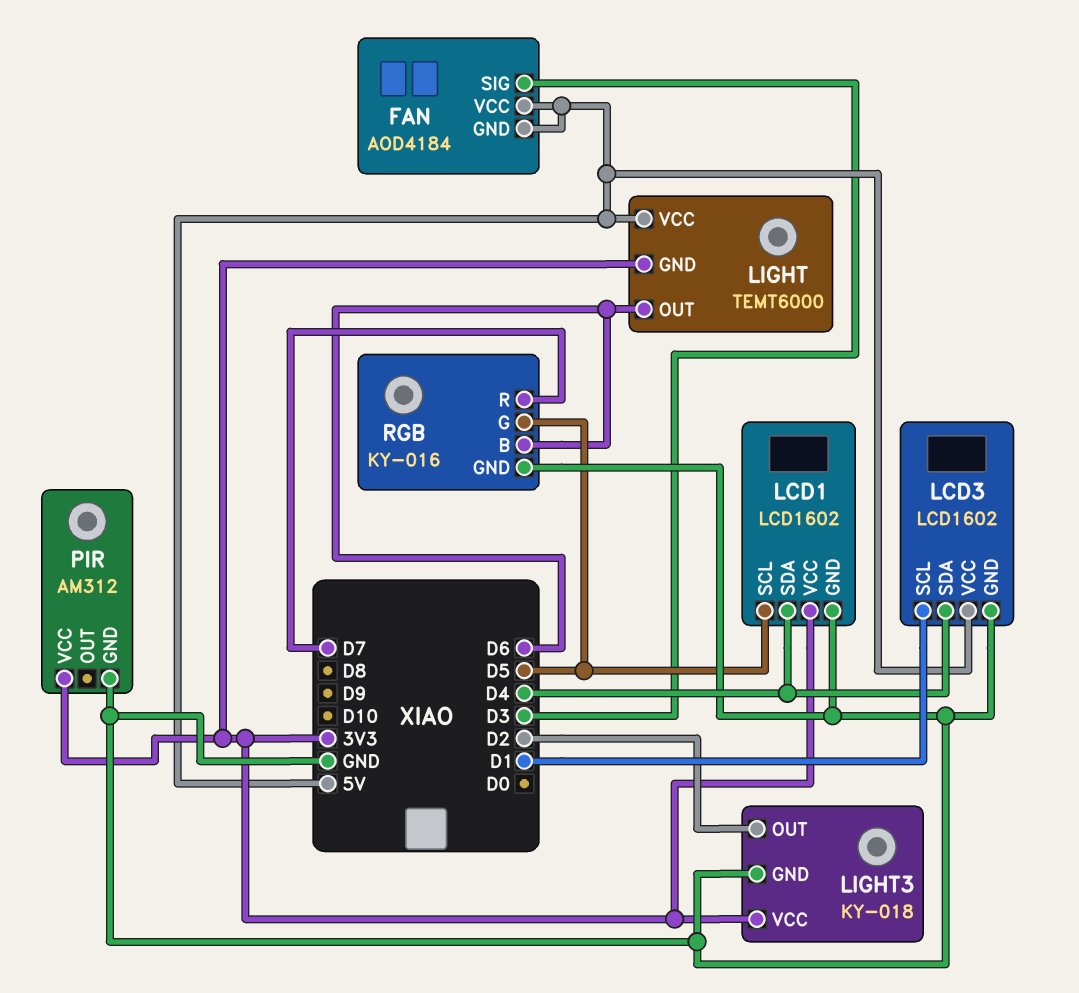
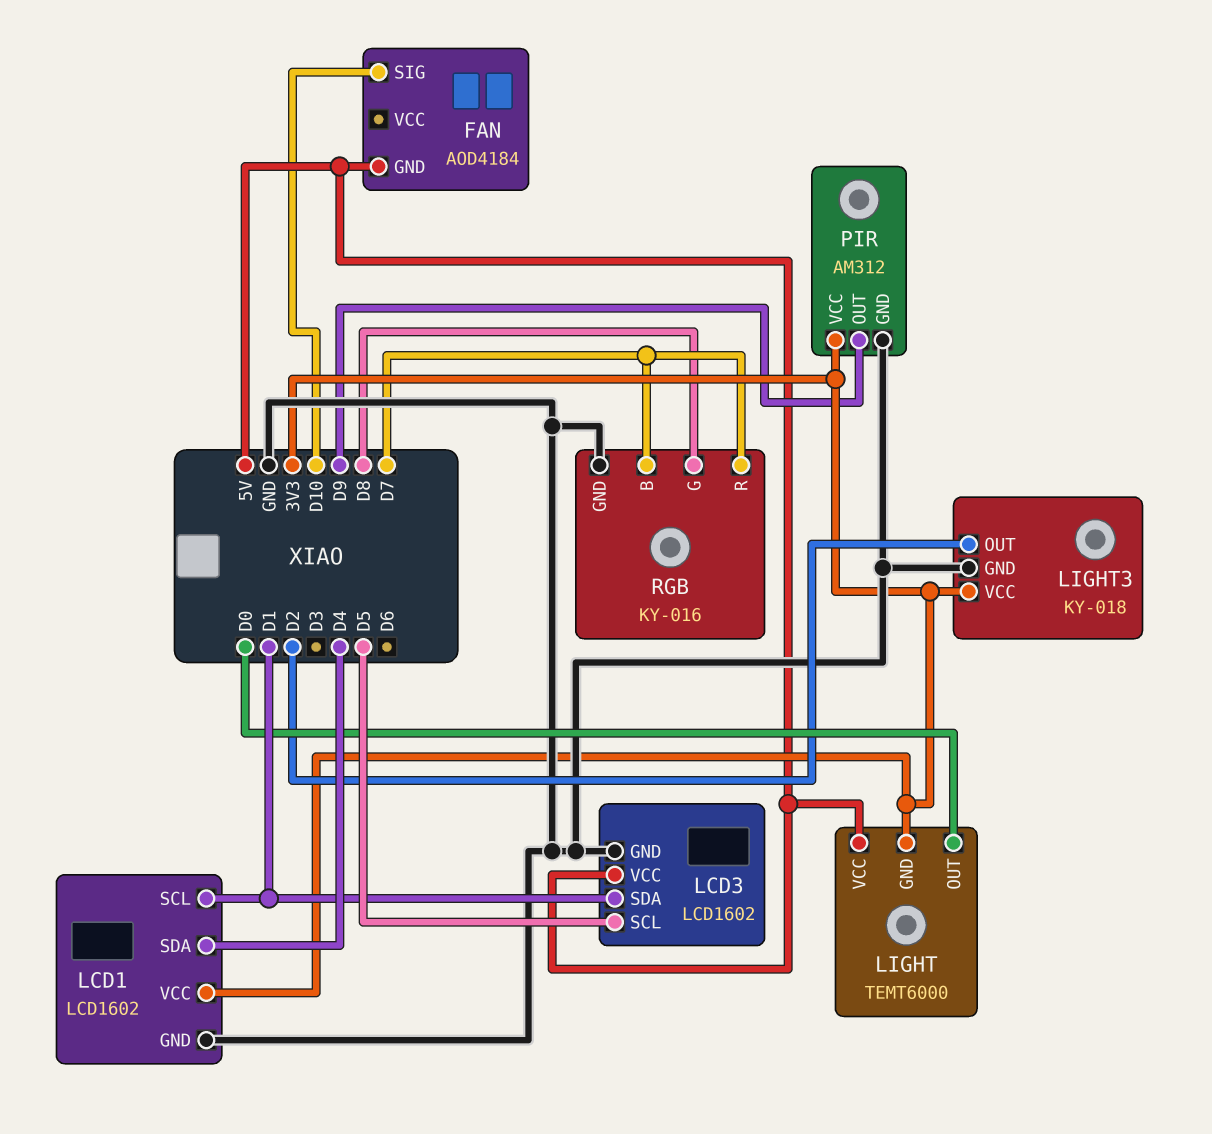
FAN pin SIG: D3 -> D10
FAN pin VCC: 5V -> none
LCD1 pin SCL: D5 -> D1
LCD3 pin SCL: D1 -> D5
LCD3 pin SDA: D4 -> D1
LIGHT pin OUT: D6 -> D0
PIR pin OUT: none -> D9
RGB pin B: D6 -> D7
RGB pin G: D5 -> D8

